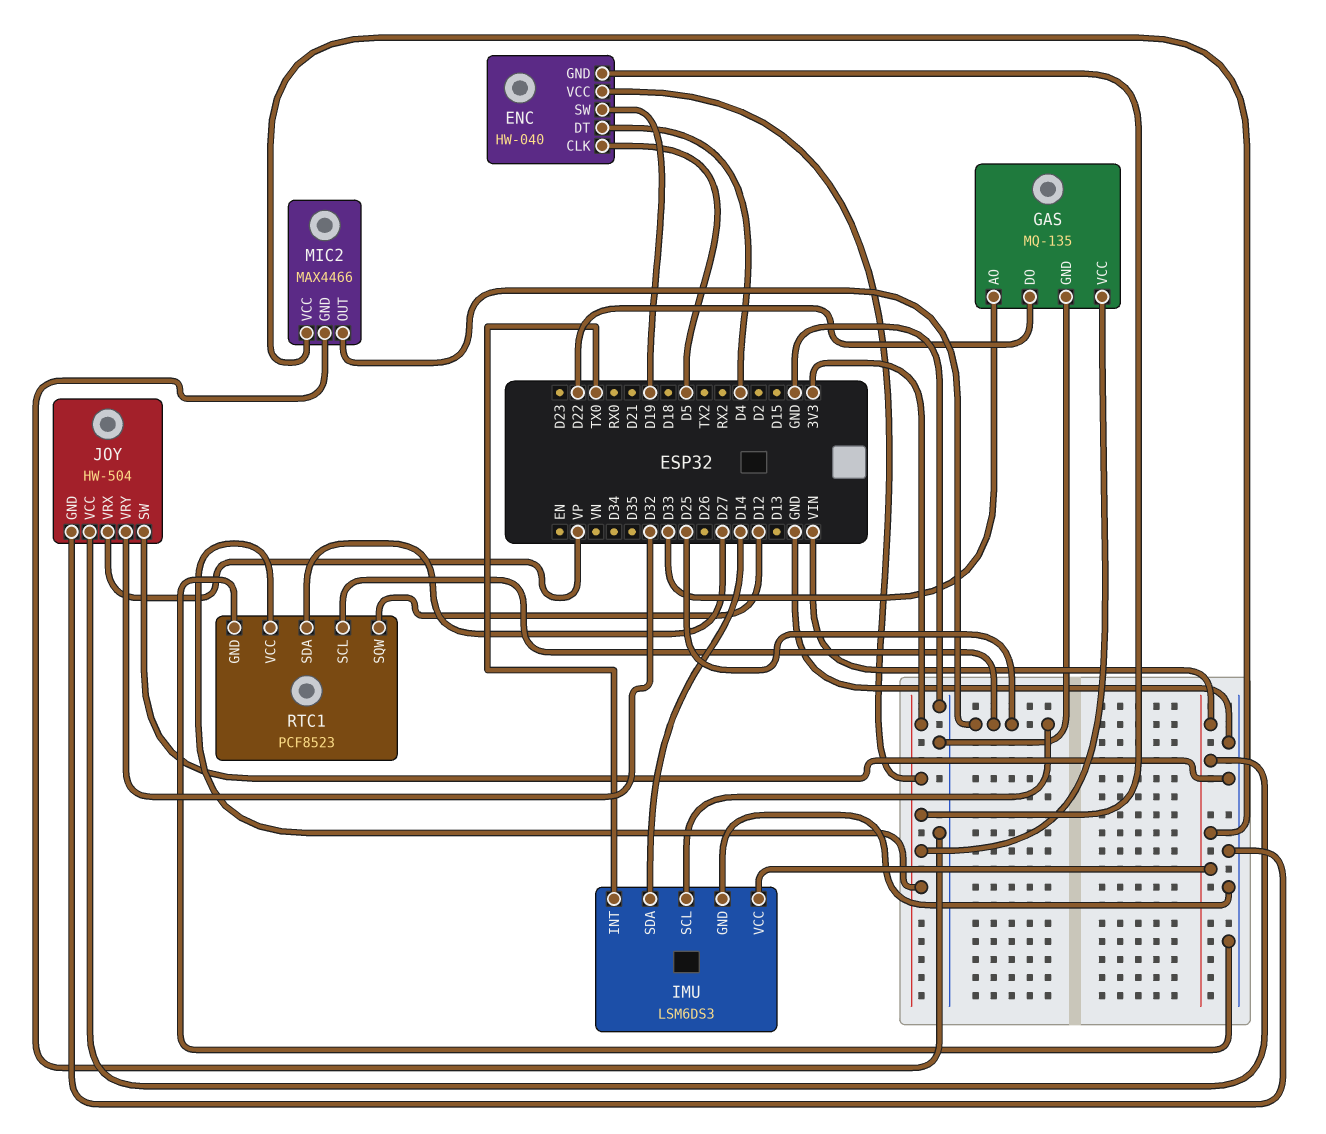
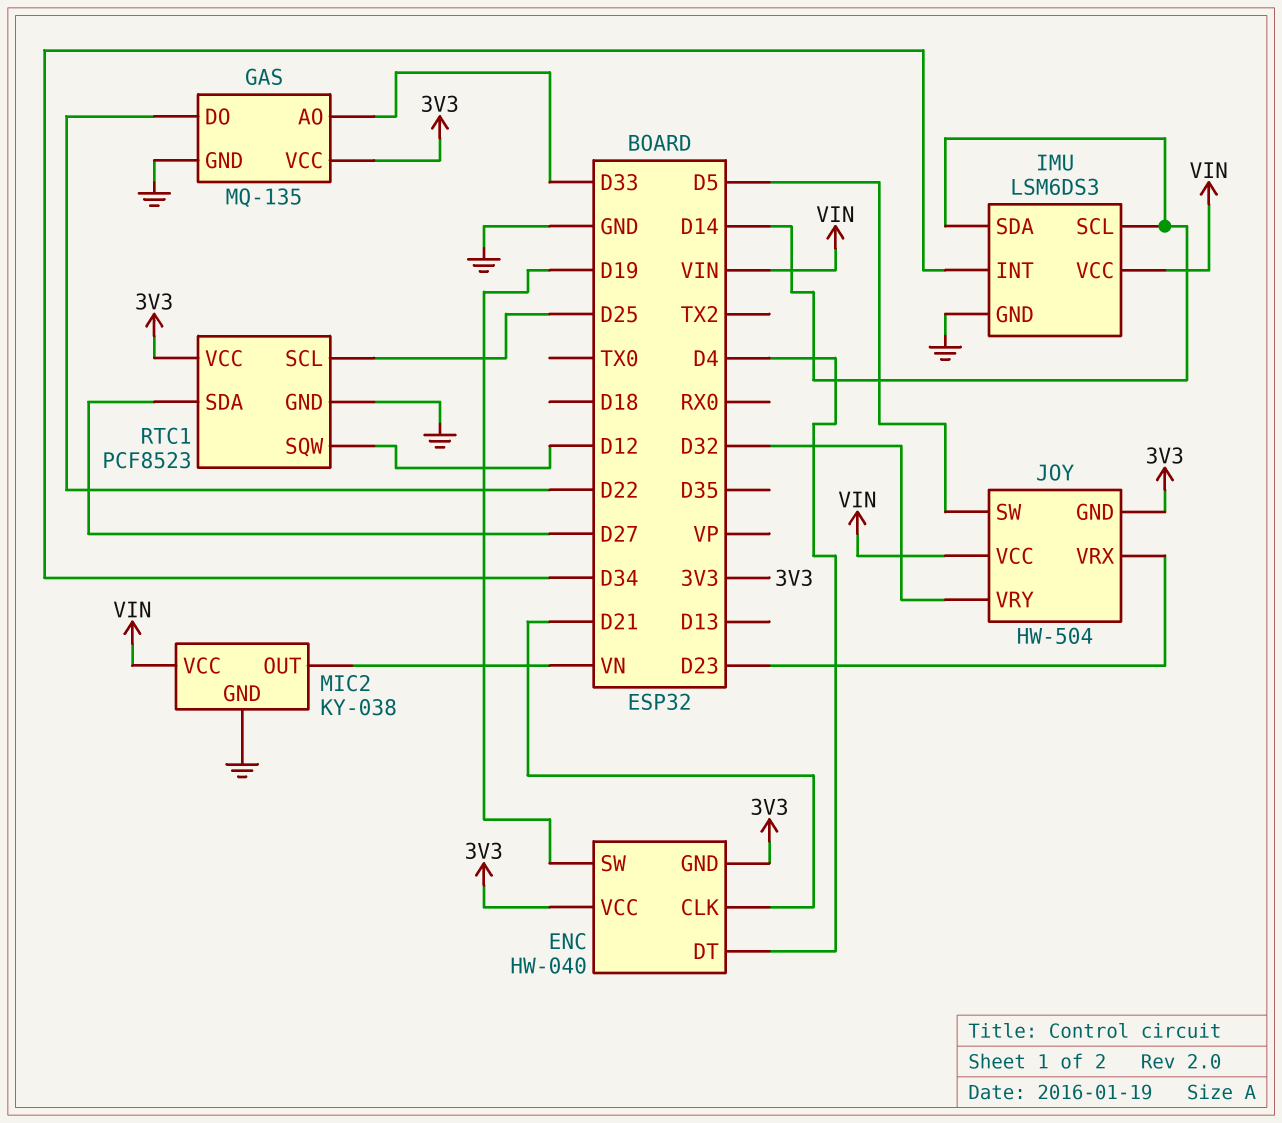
ENC pin CLK: D5 -> D21
IMU pin INT: TX0 -> D34
IMU pin SCL: D25 -> D14
JOY pin GND: GND -> 3V3
JOY pin SW: GND -> D5
JOY pin VRX: VP -> D23
MIC2: MAX4466 -> KY-038
MIC2 pin OUT: D25 -> VN

